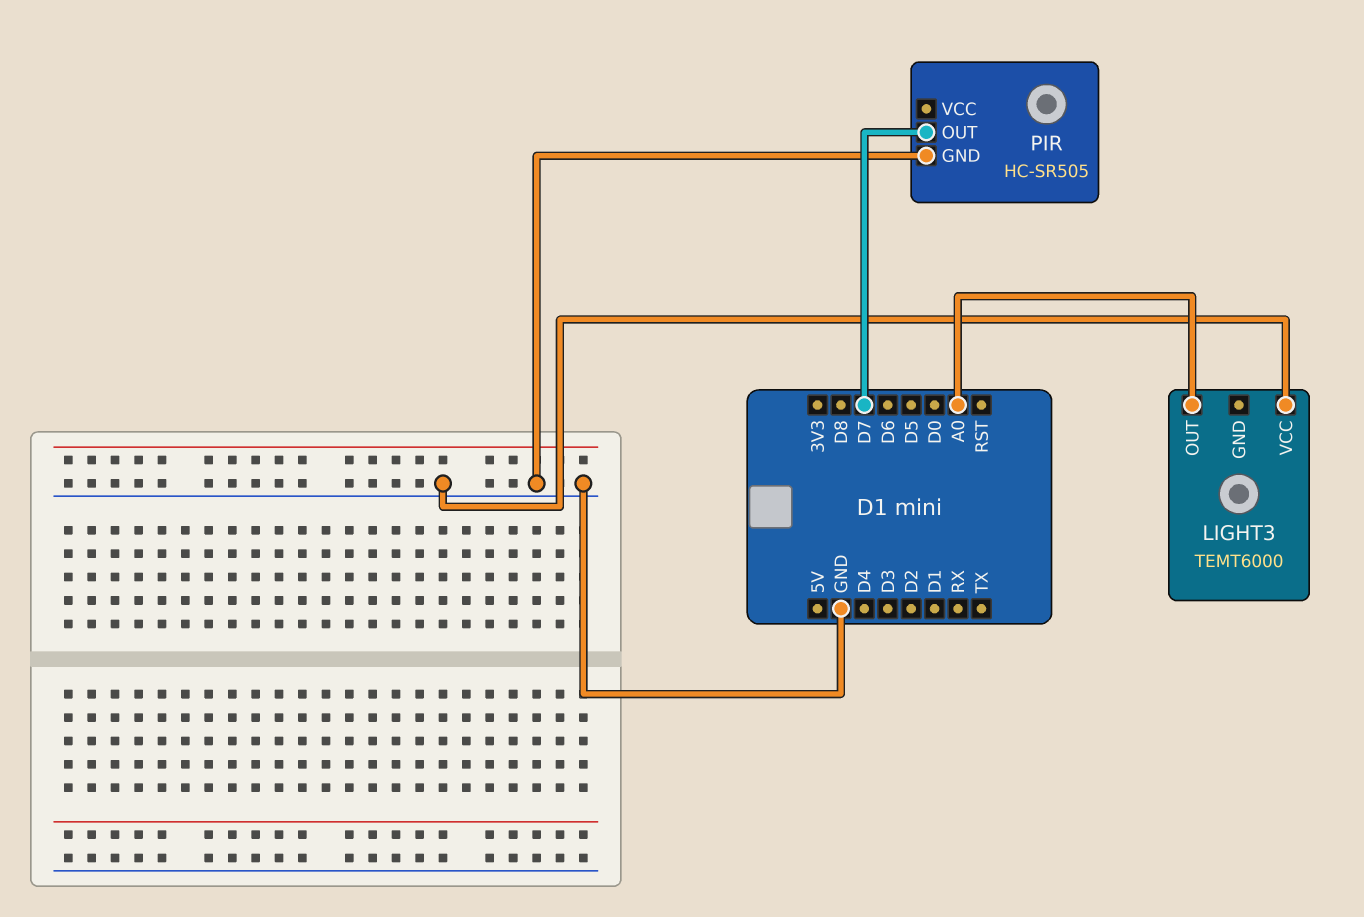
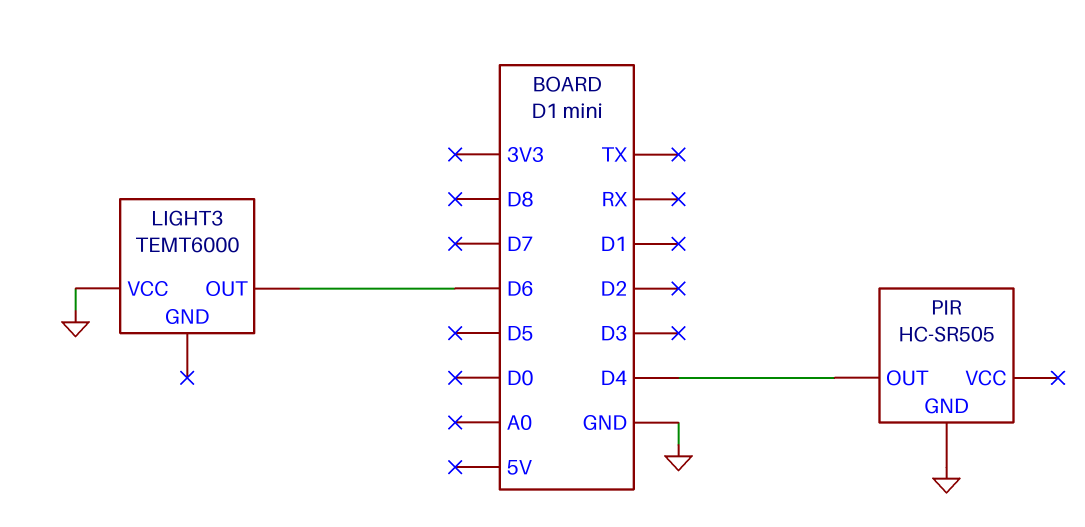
LIGHT3 pin OUT: A0 -> D6
PIR pin OUT: D7 -> D4

